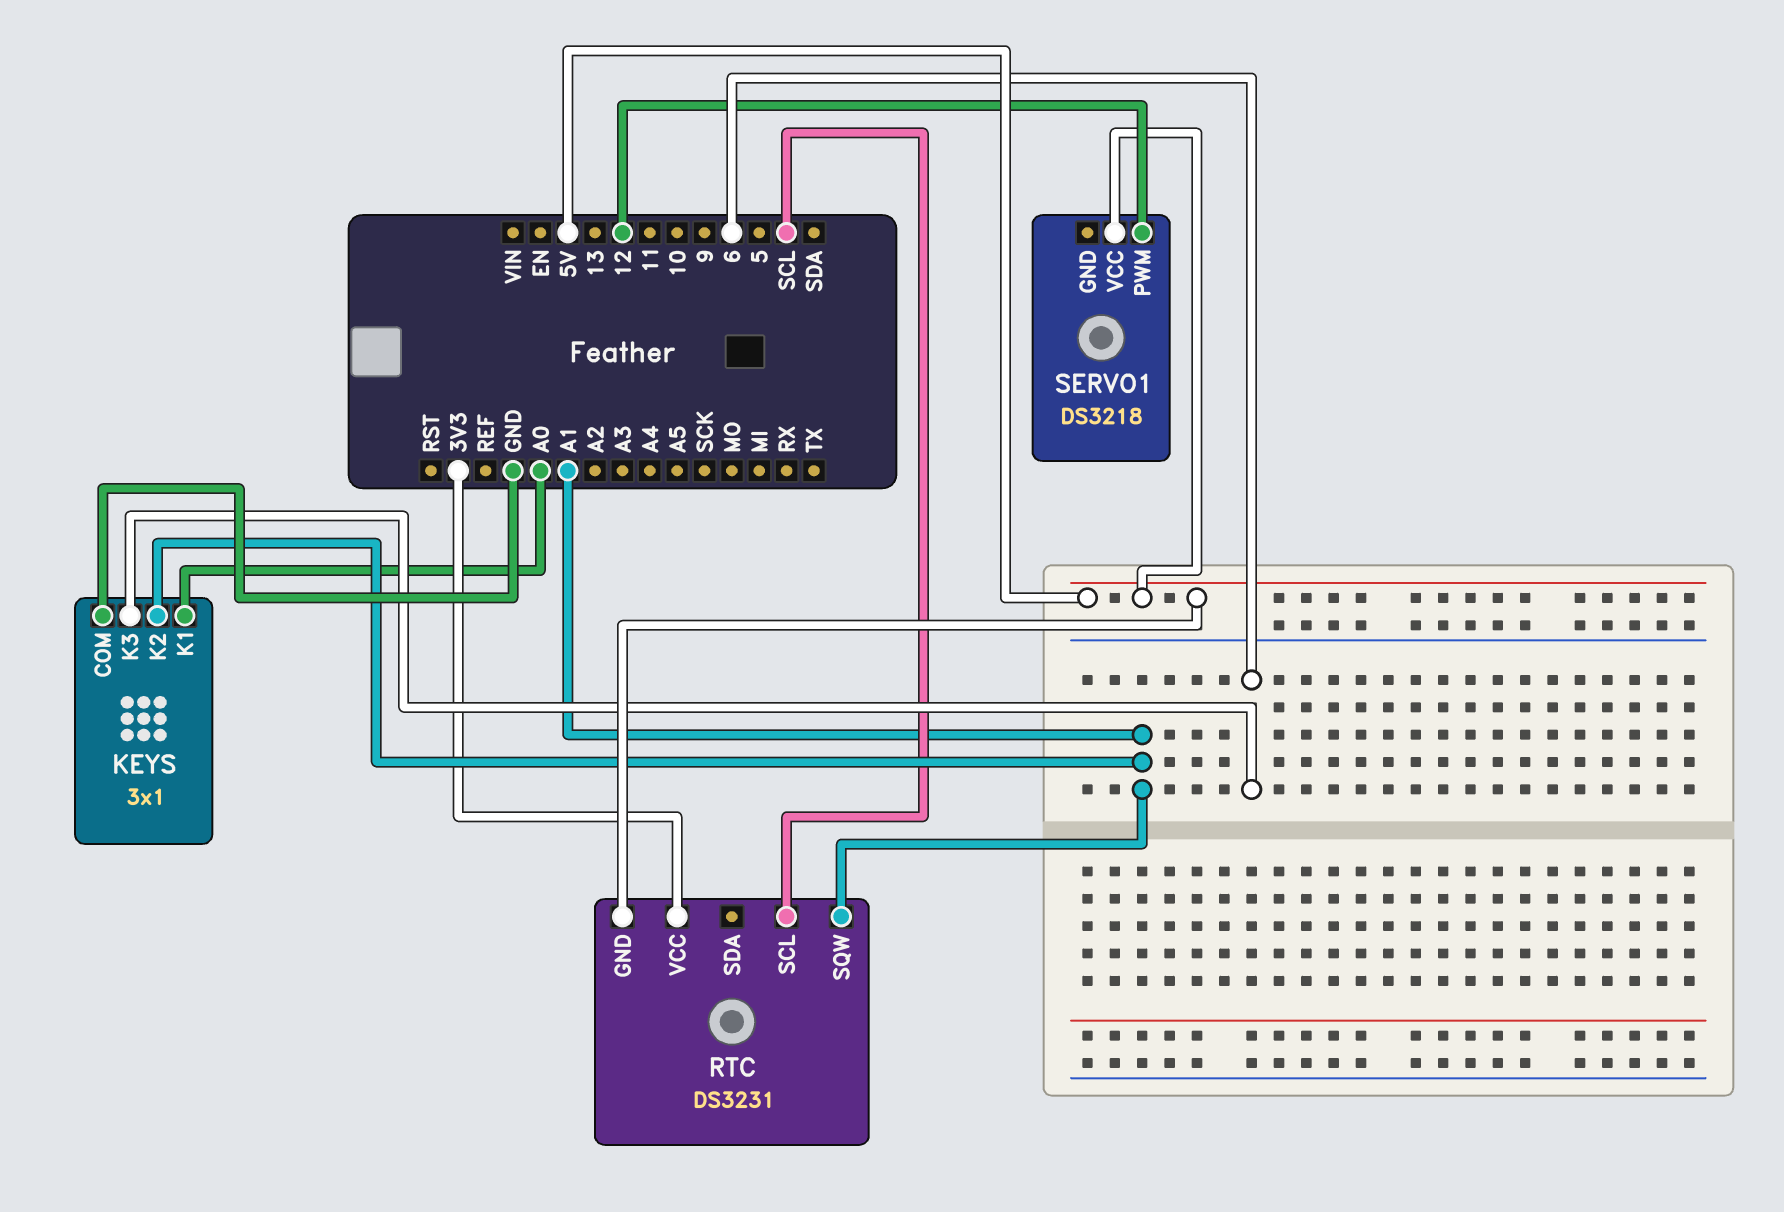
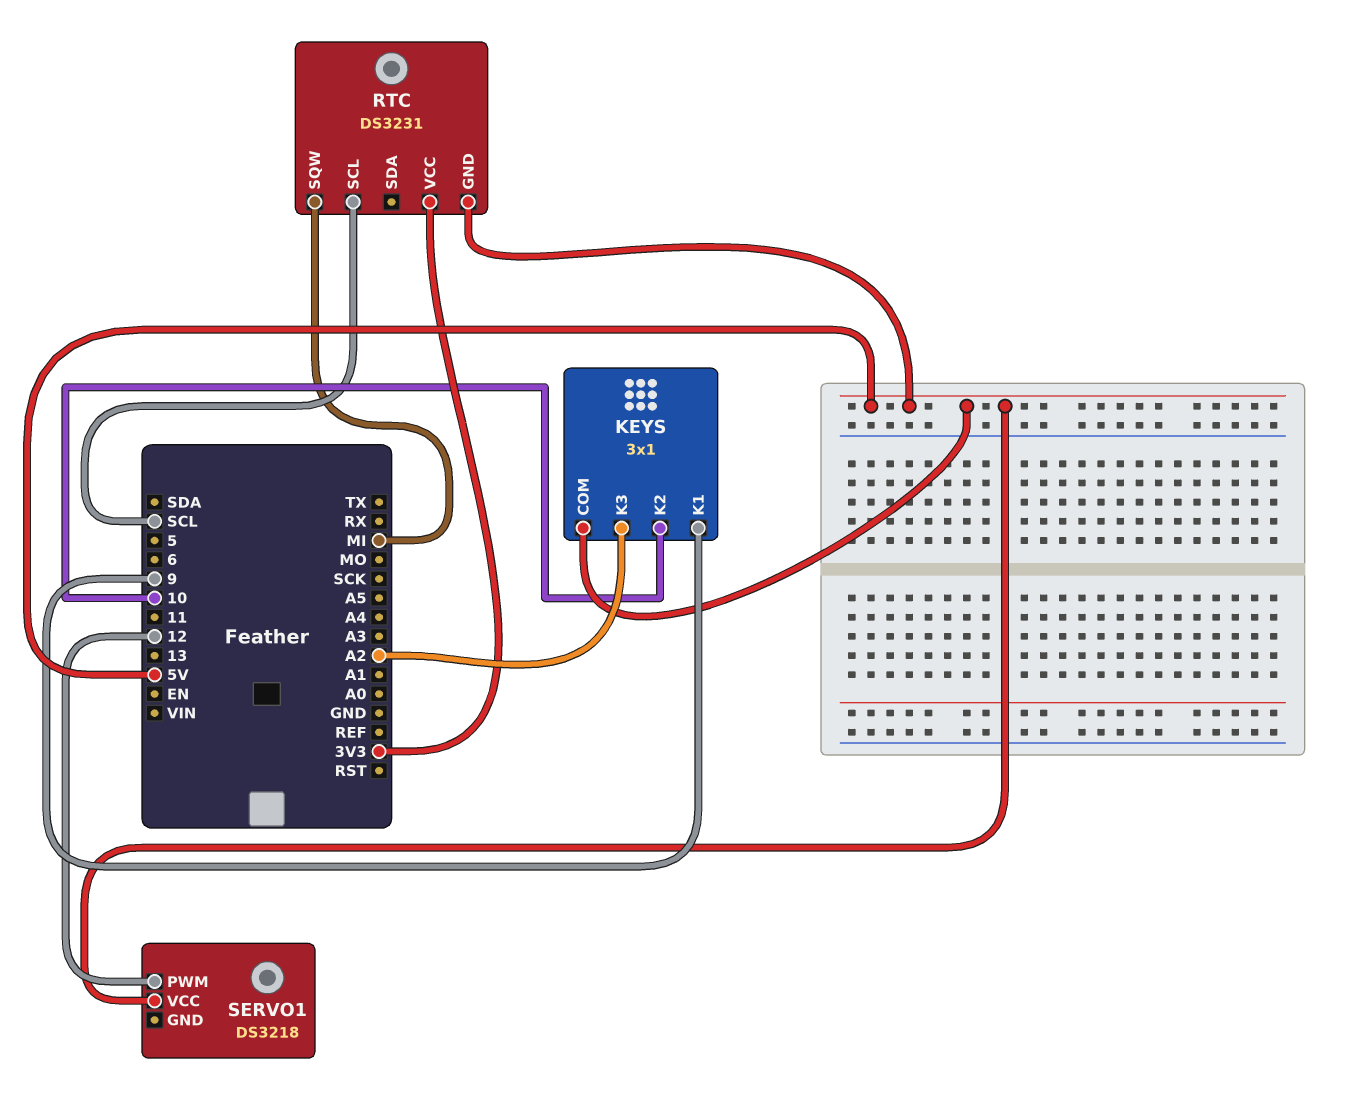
KEYS pin COM: GND -> 5V
KEYS pin K1: A0 -> 9
KEYS pin K2: A1 -> 10
KEYS pin K3: 6 -> A2
RTC pin SQW: A1 -> MI

